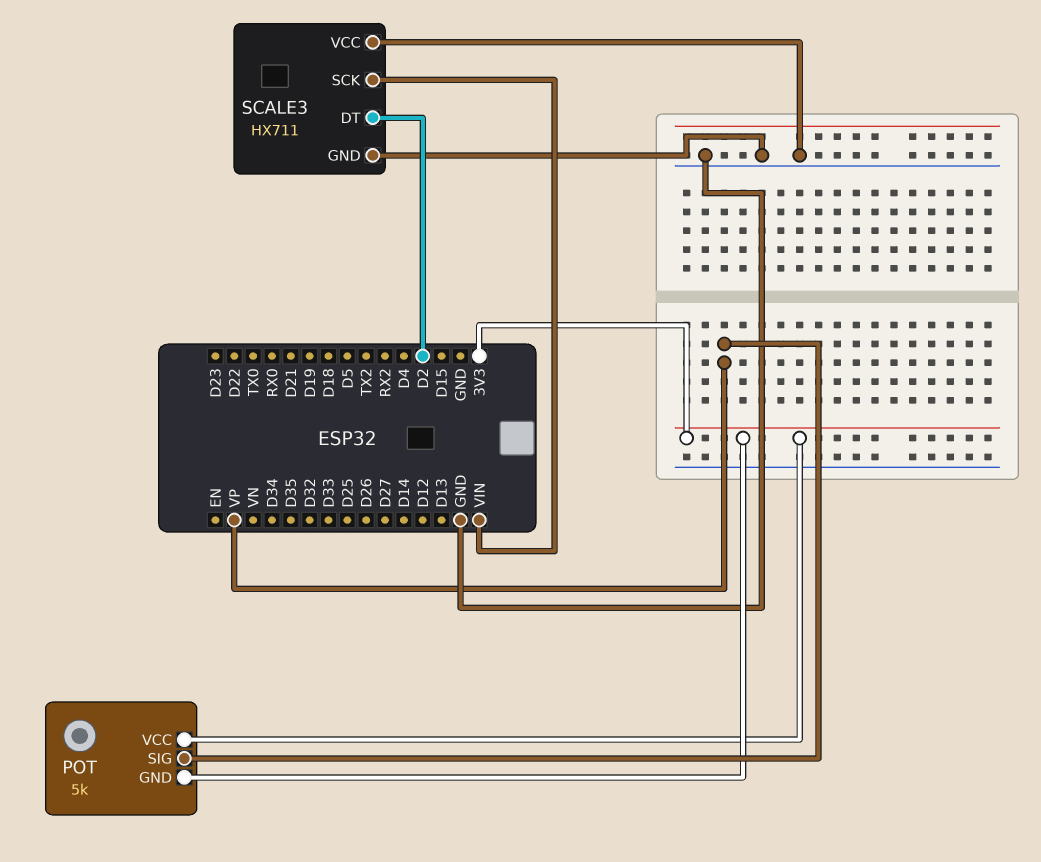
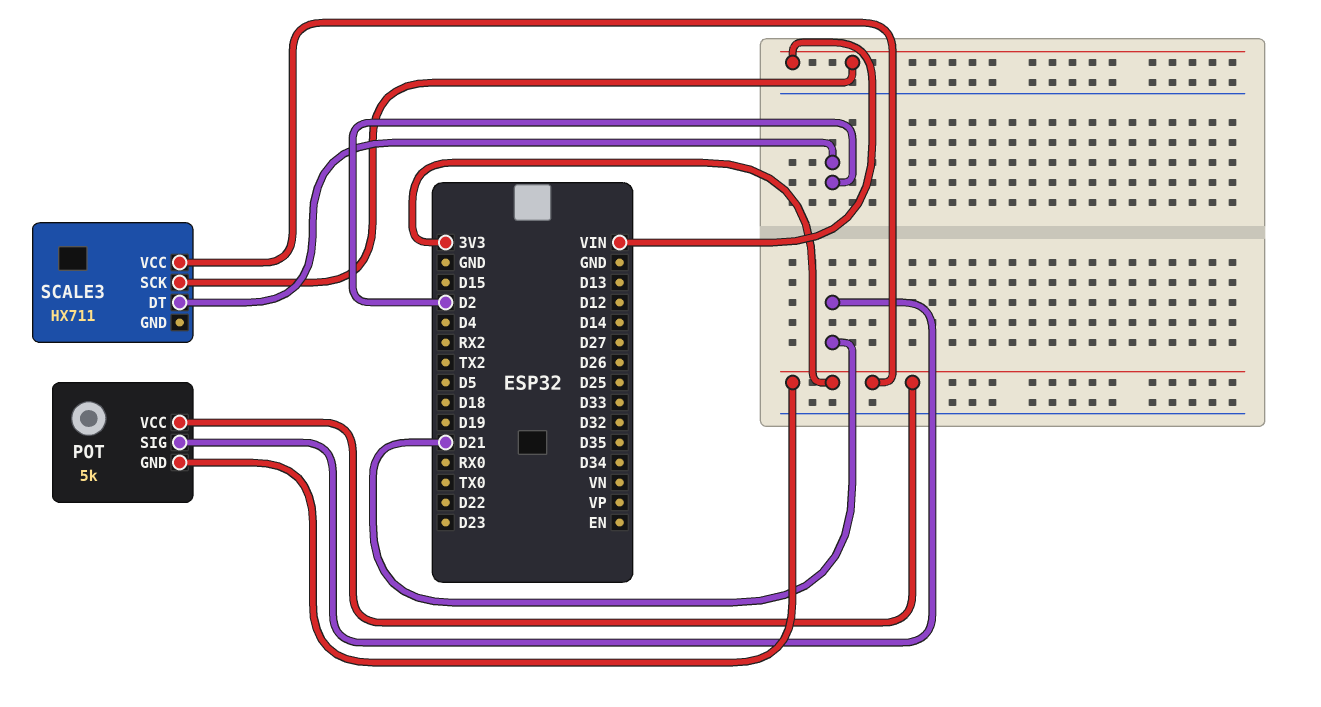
POT pin SIG: VP -> D21
SCALE3 pin GND: GND -> none
SCALE3 pin VCC: GND -> 3V3

